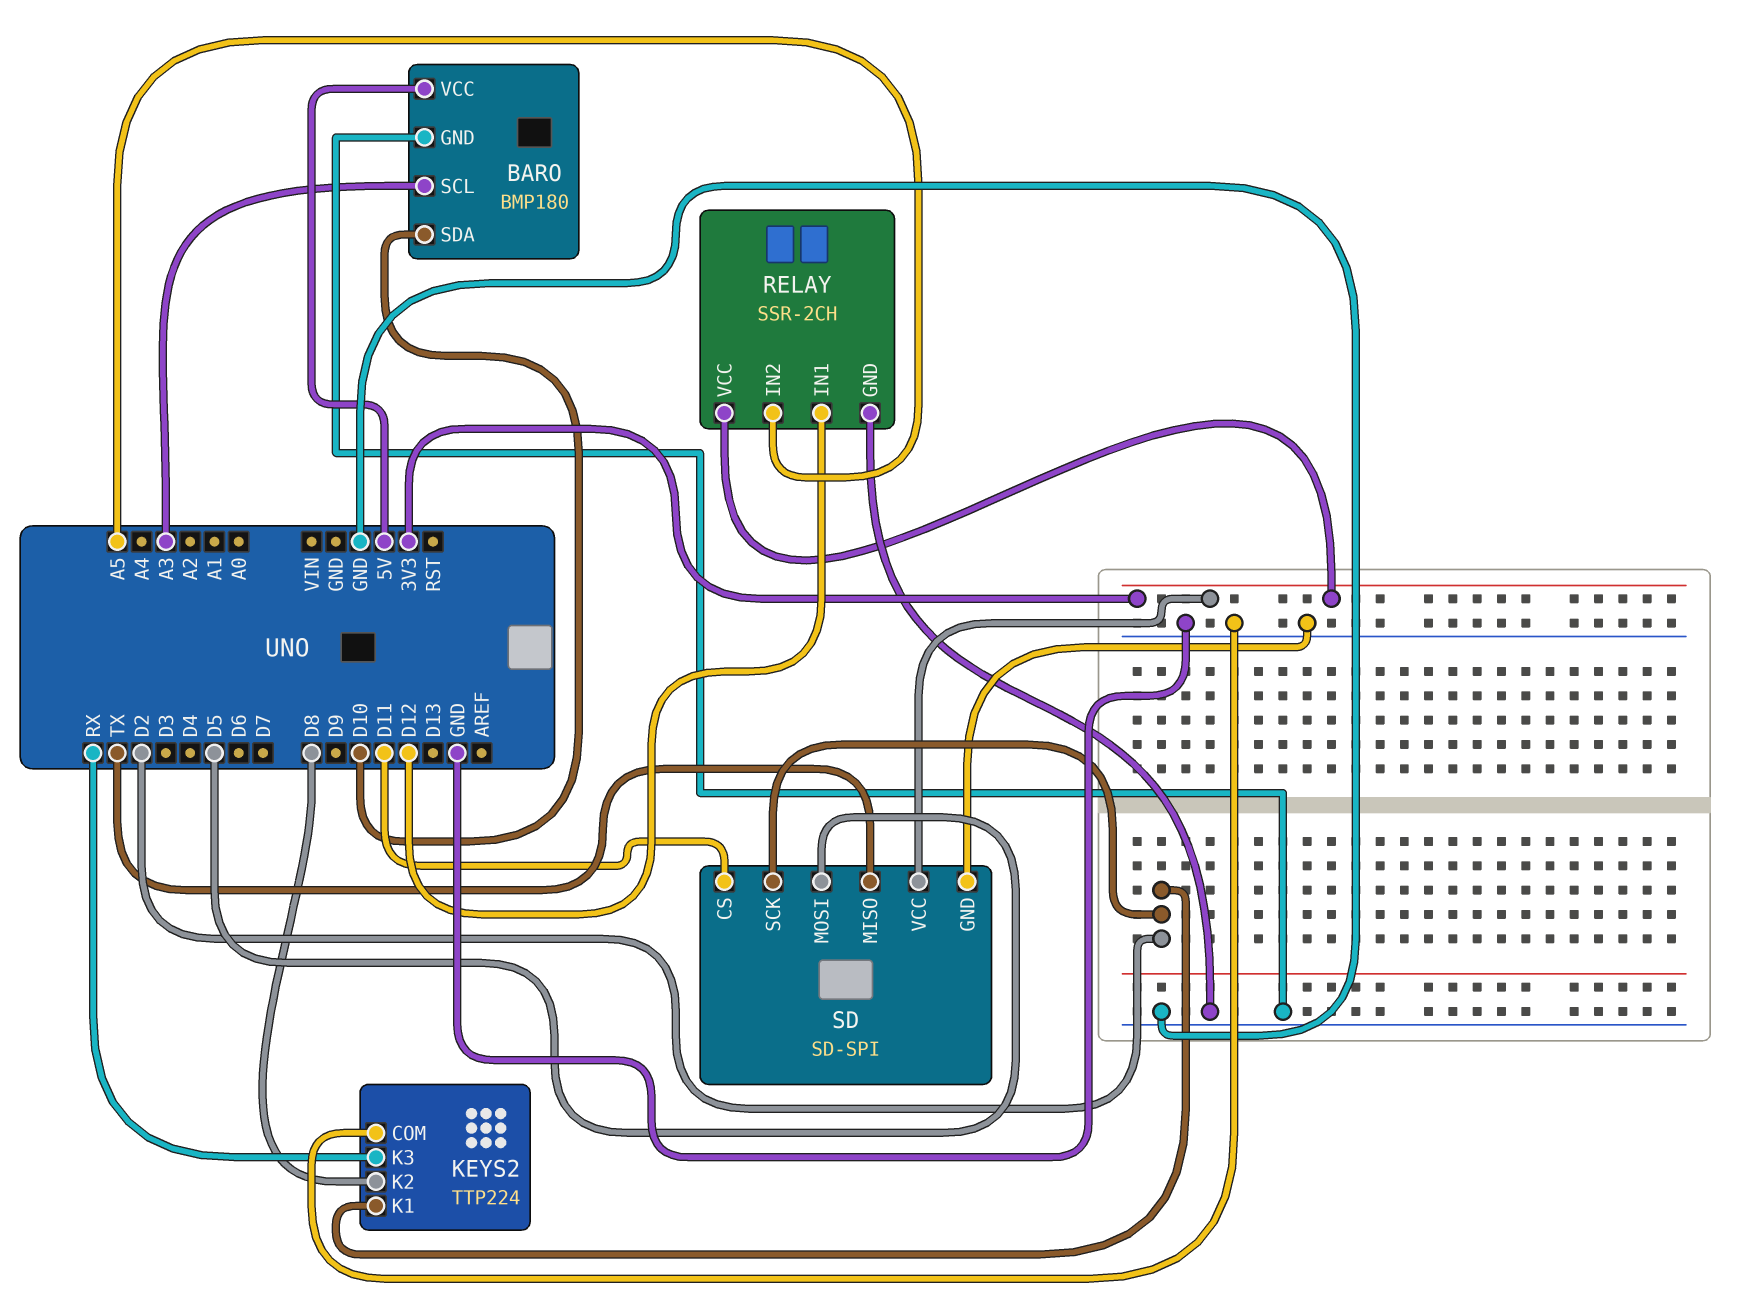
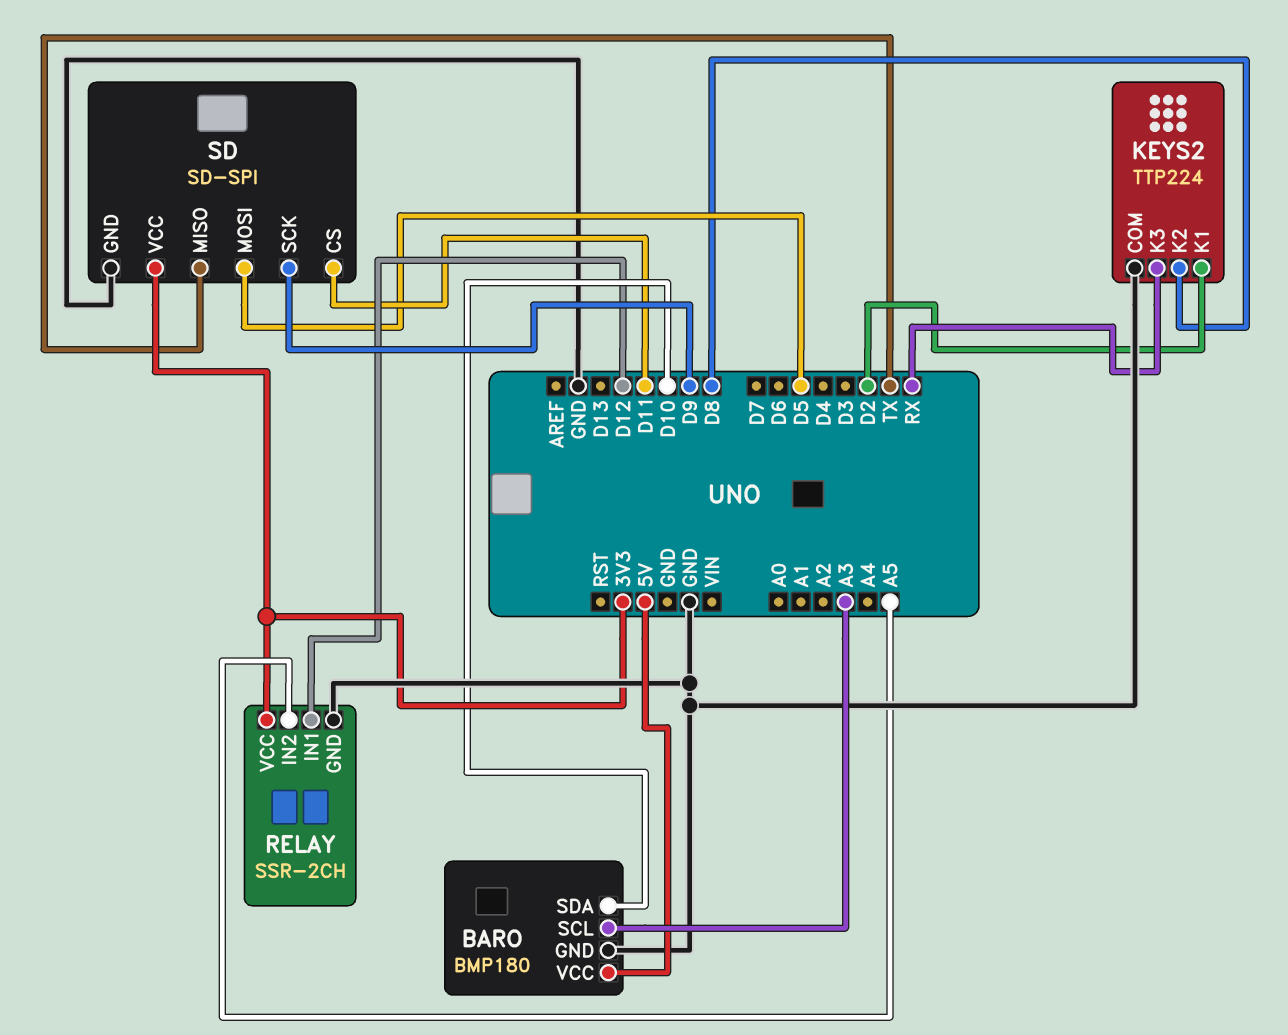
SD pin SCK: D2 -> D9

